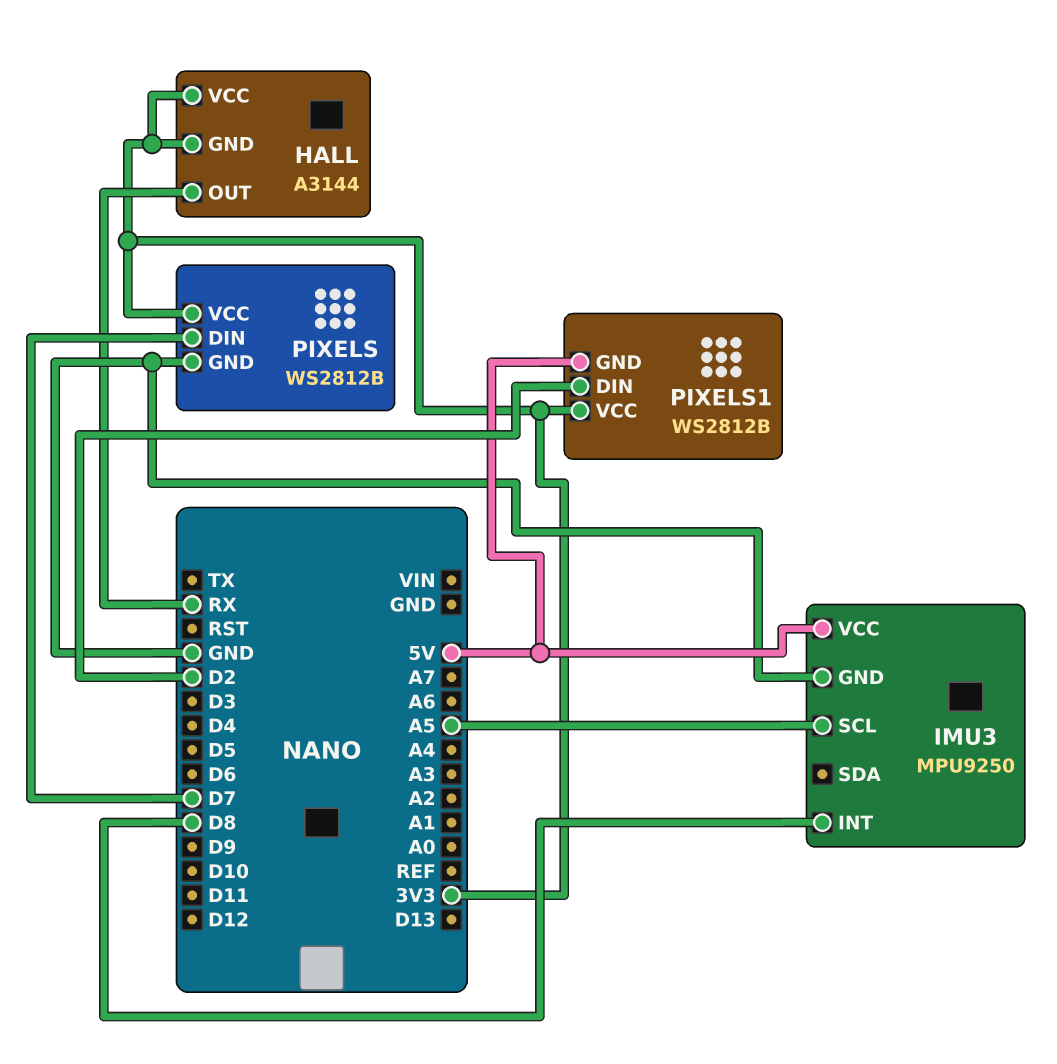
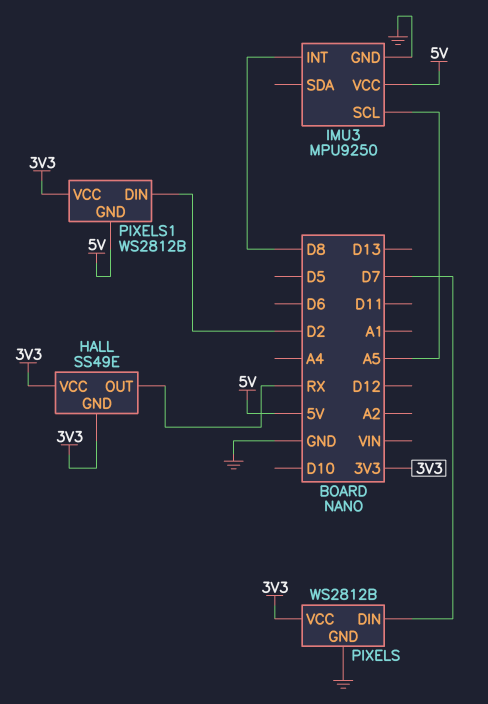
HALL: A3144 -> SS49E

